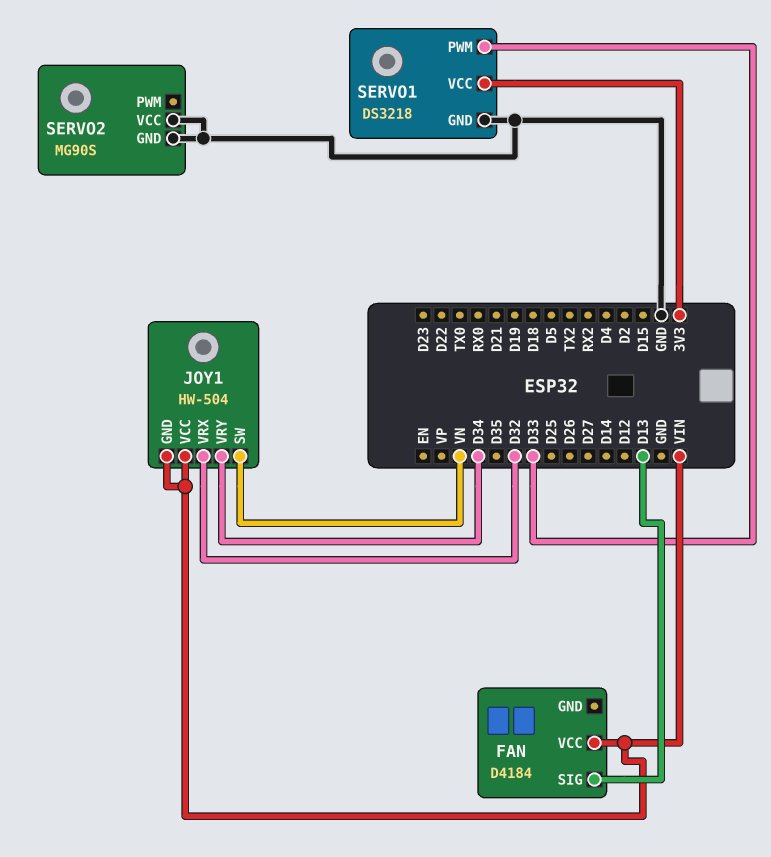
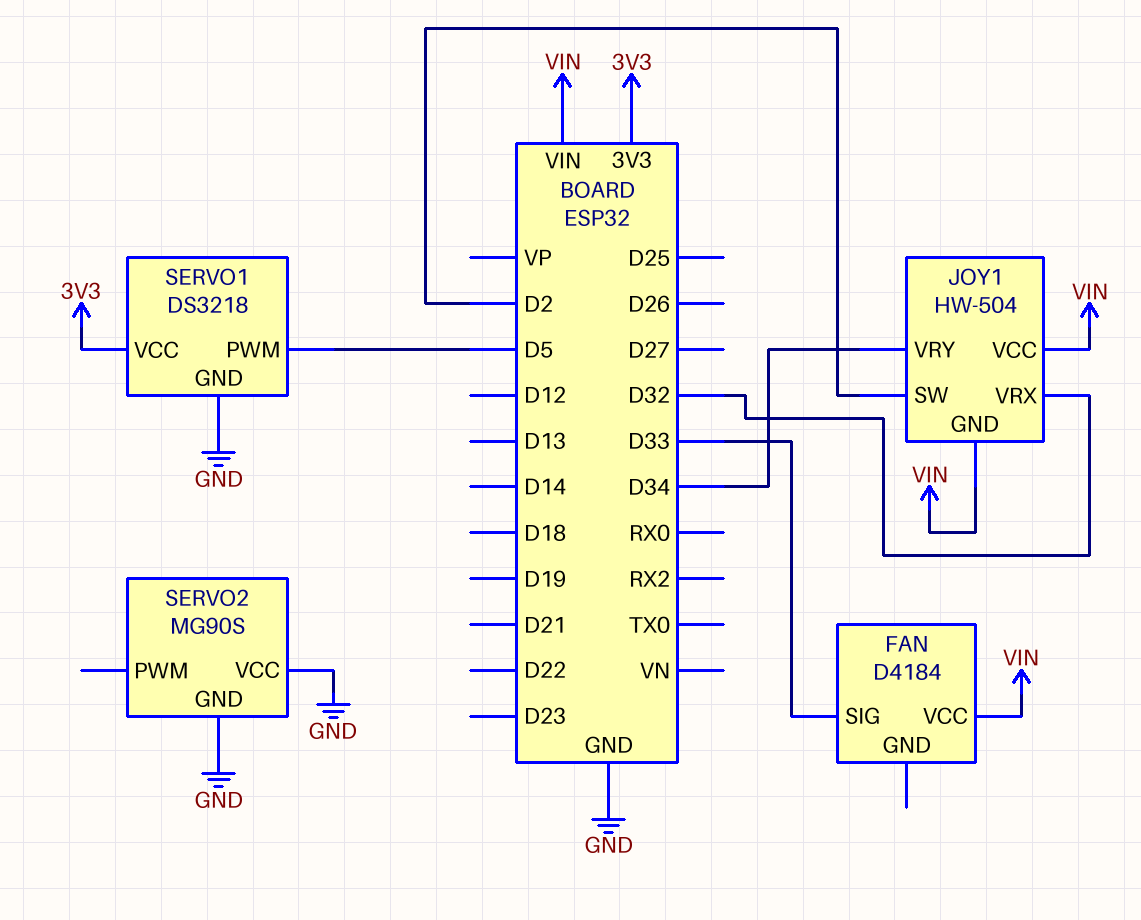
FAN pin SIG: D13 -> D33
JOY1 pin SW: VN -> D2
SERVO1 pin PWM: D33 -> D5

